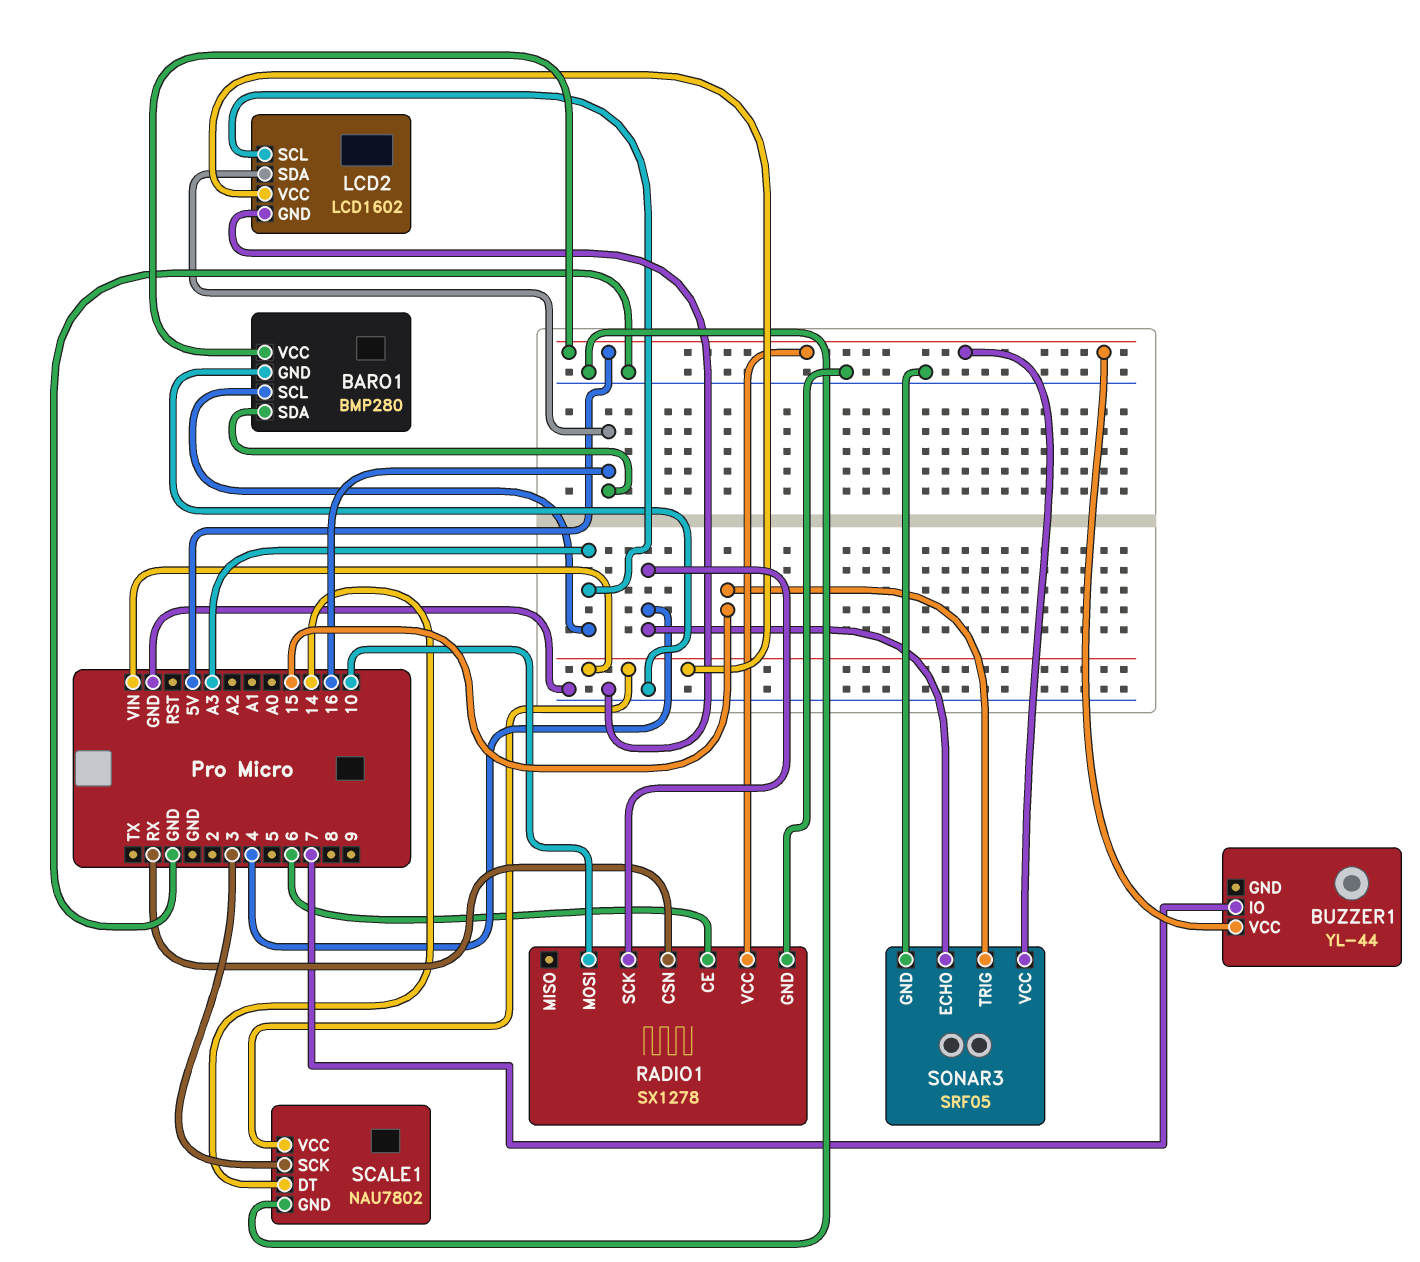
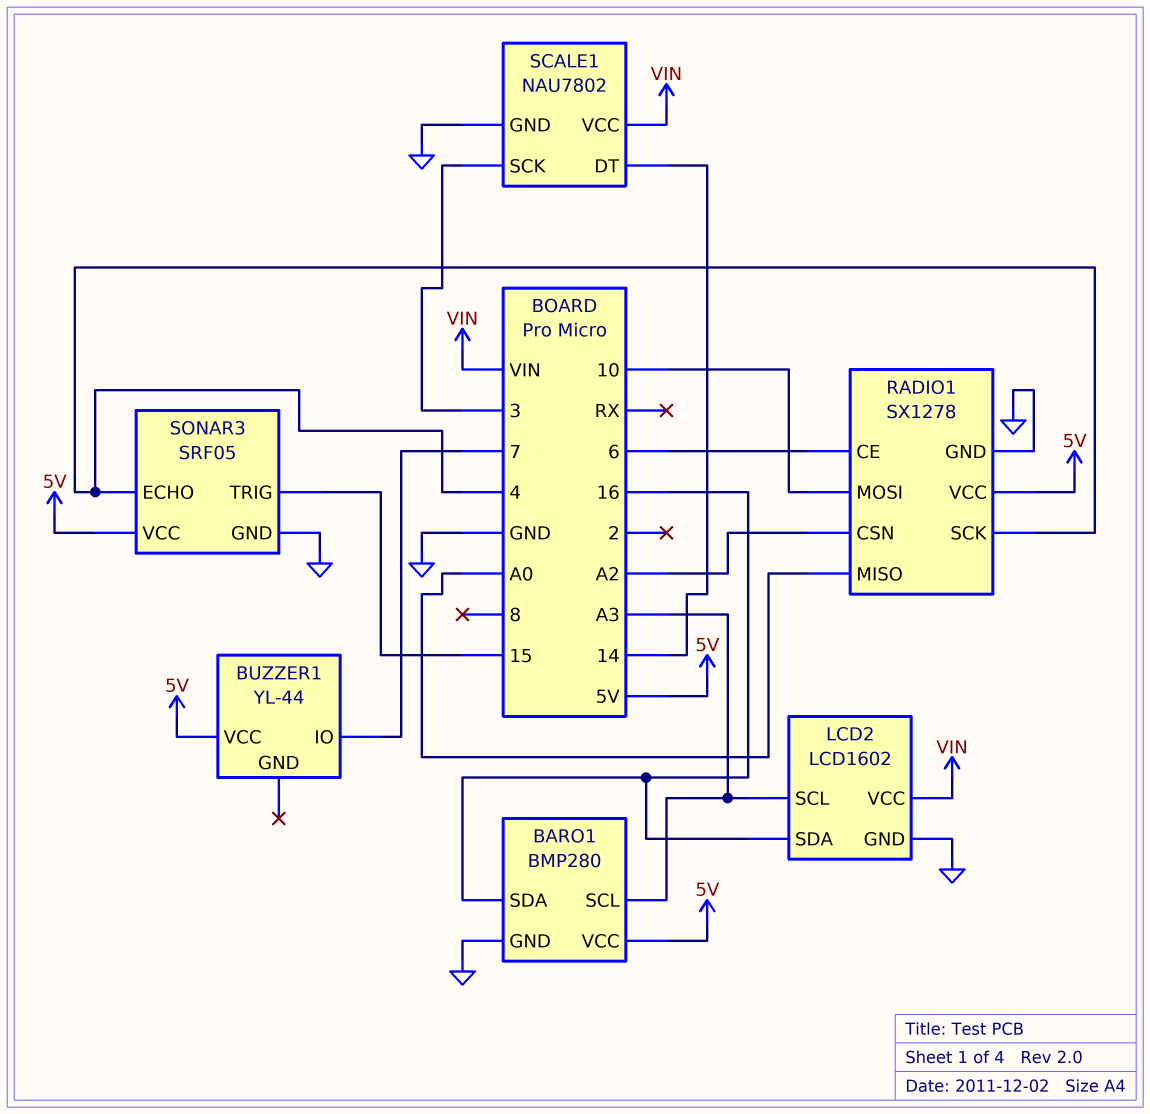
RADIO1 pin CSN: RX -> A2
RADIO1 pin MISO: none -> A0

